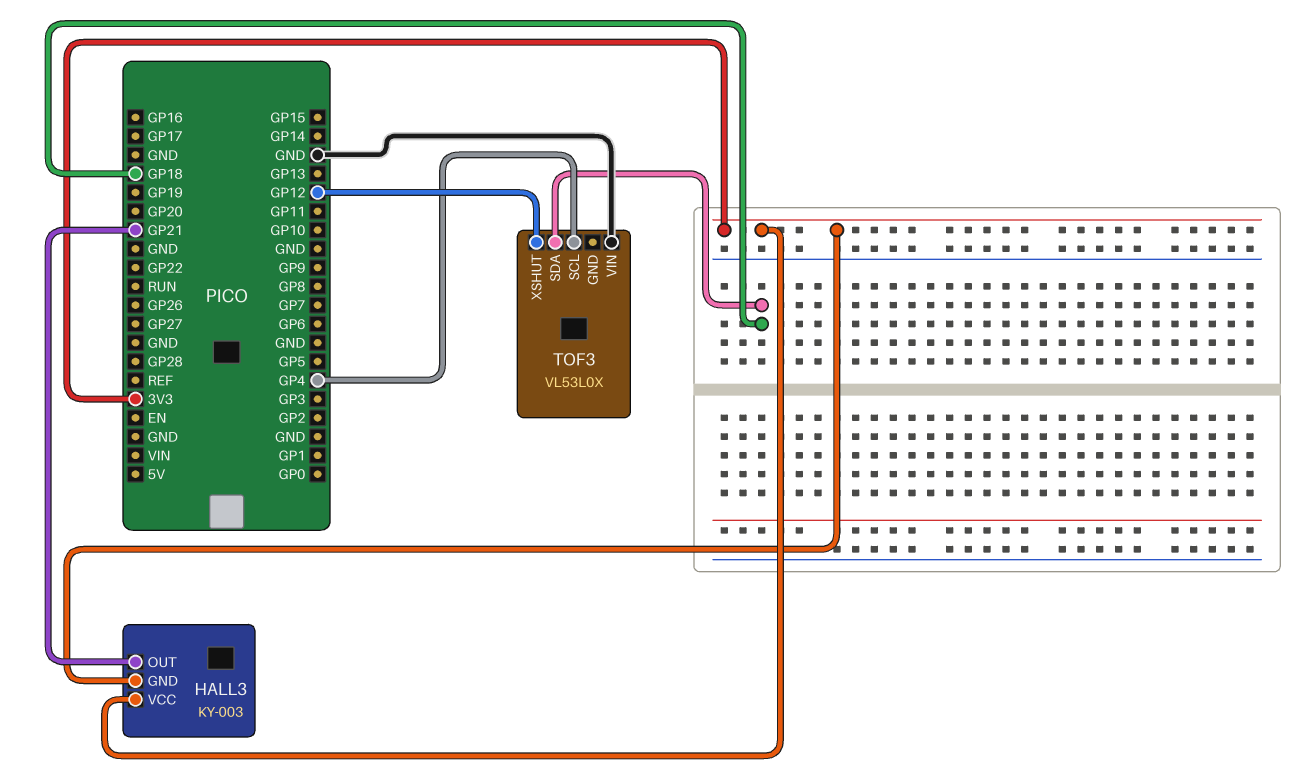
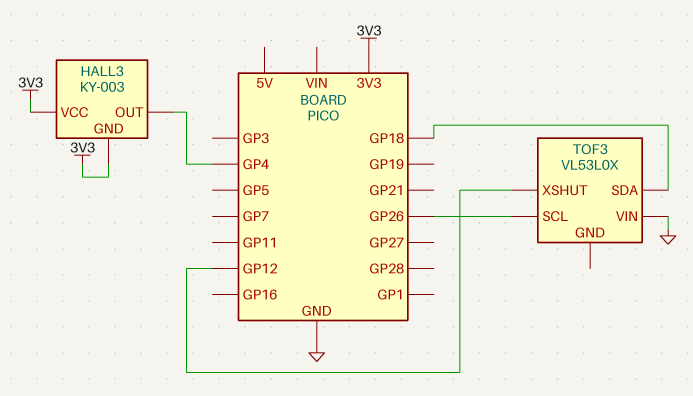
HALL3 pin OUT: GP21 -> GP4
TOF3 pin SCL: GP4 -> GP26

